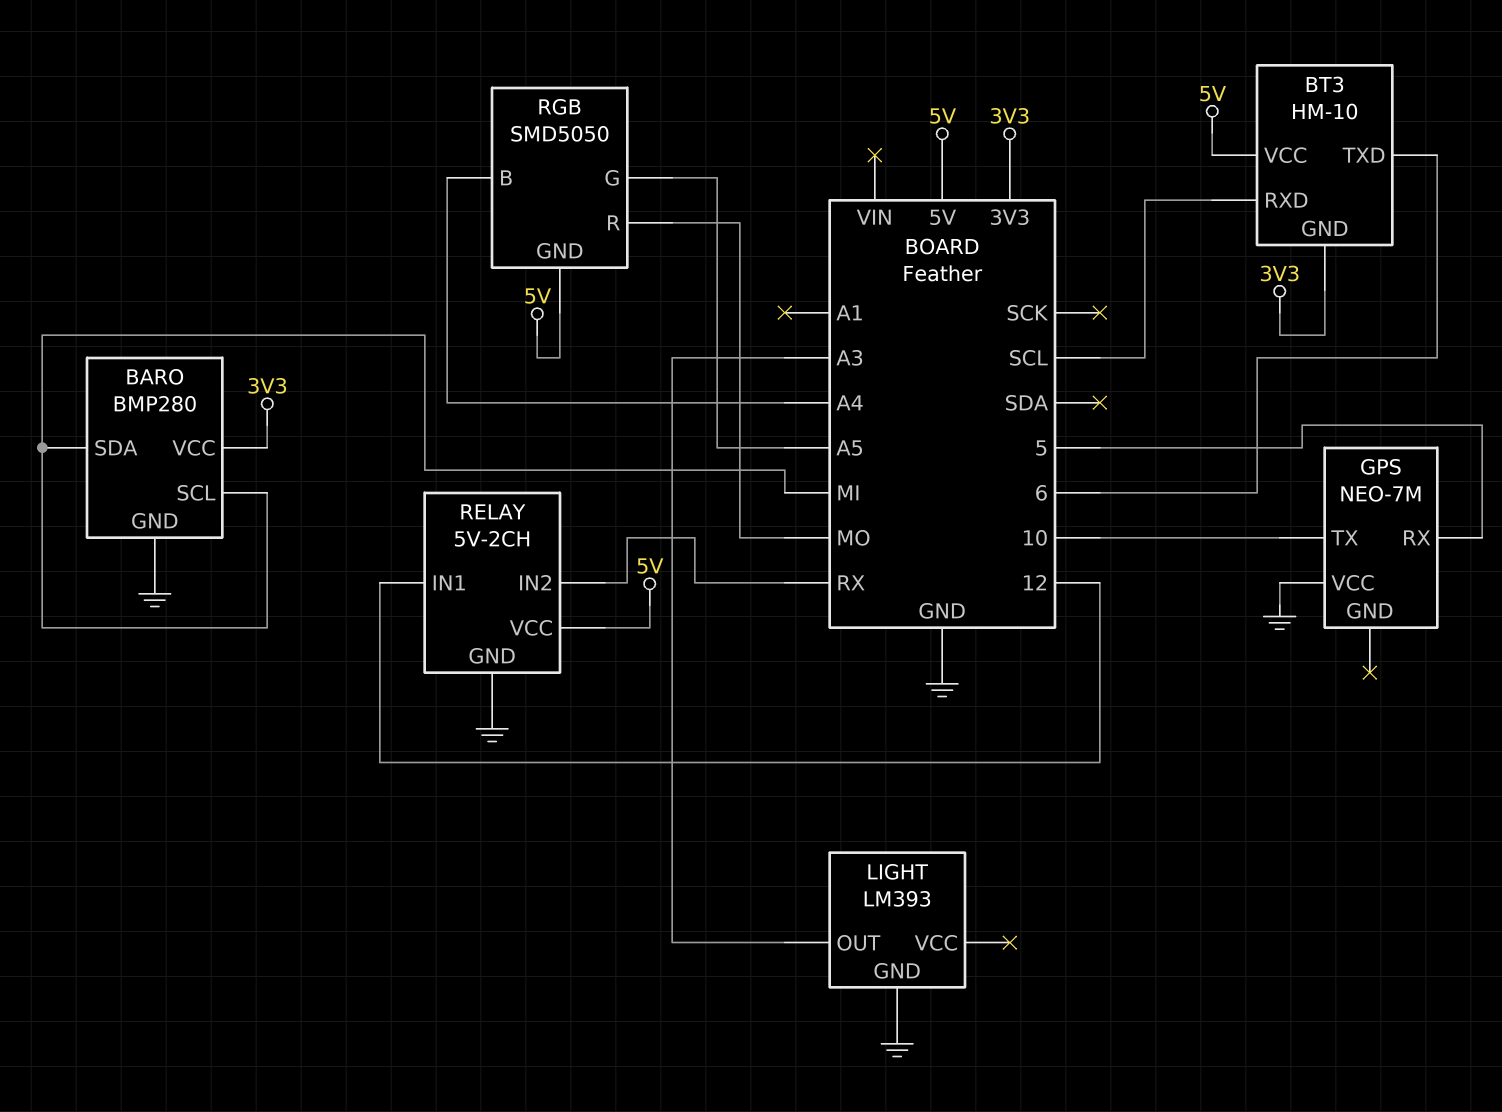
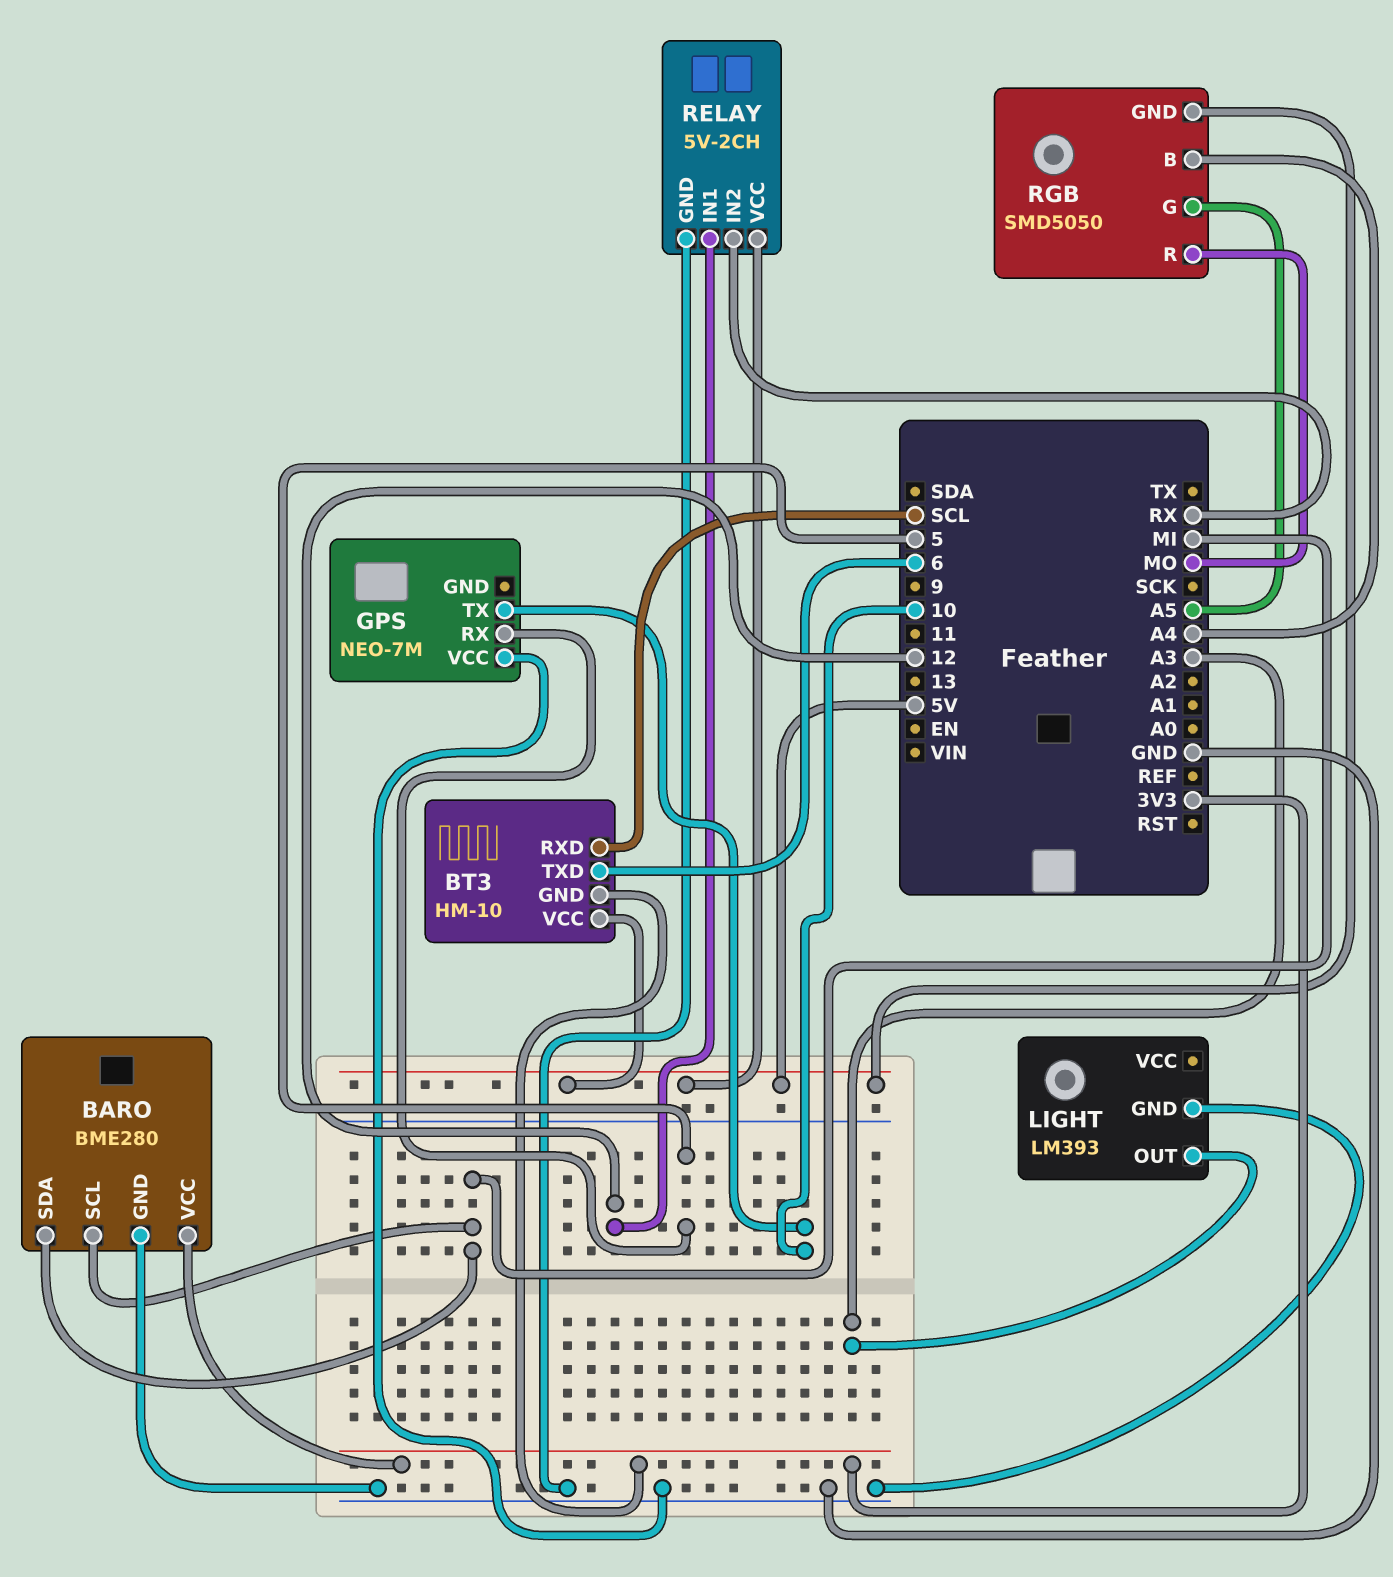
BARO: BMP280 -> BME280

